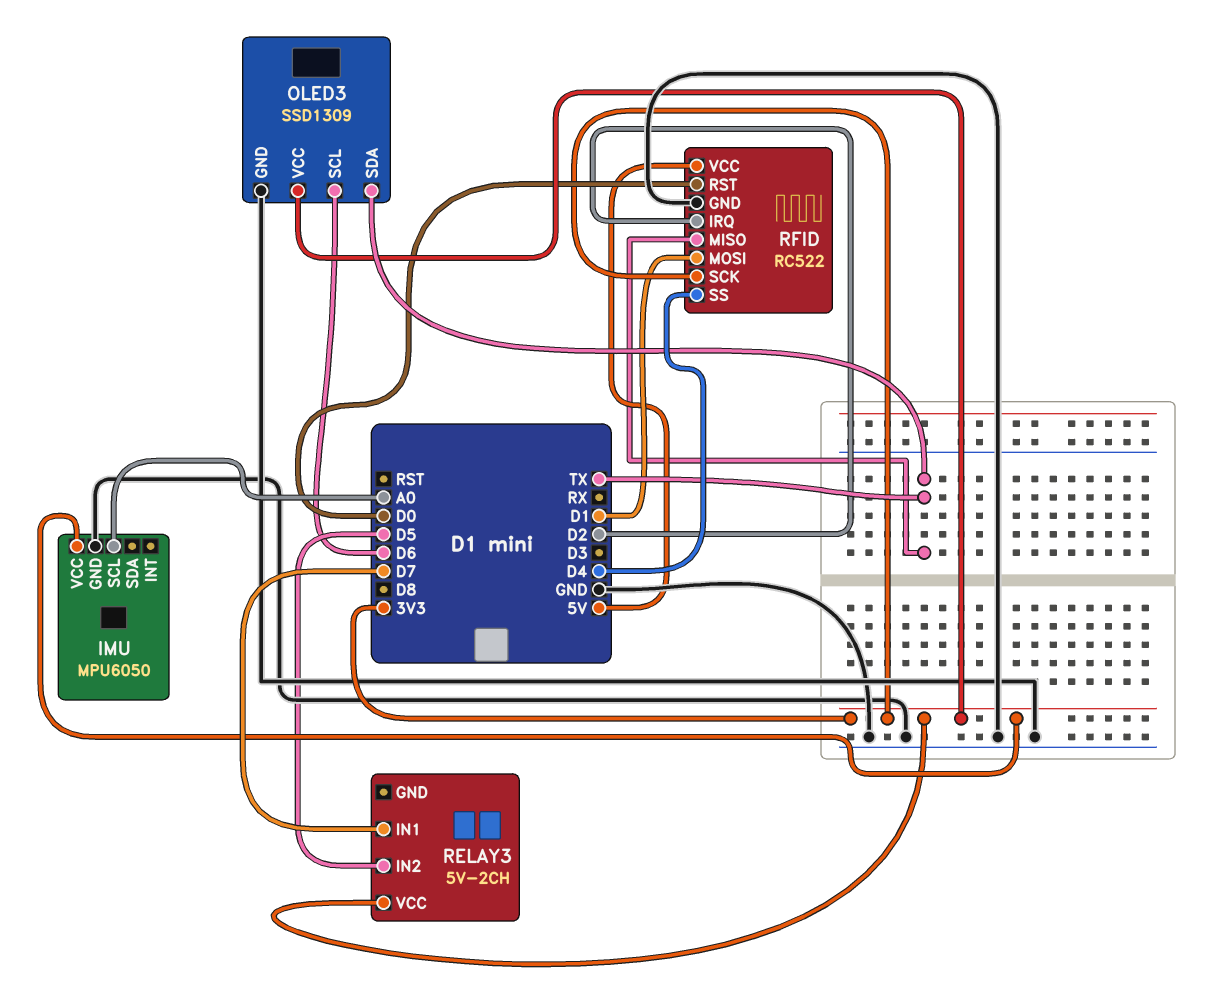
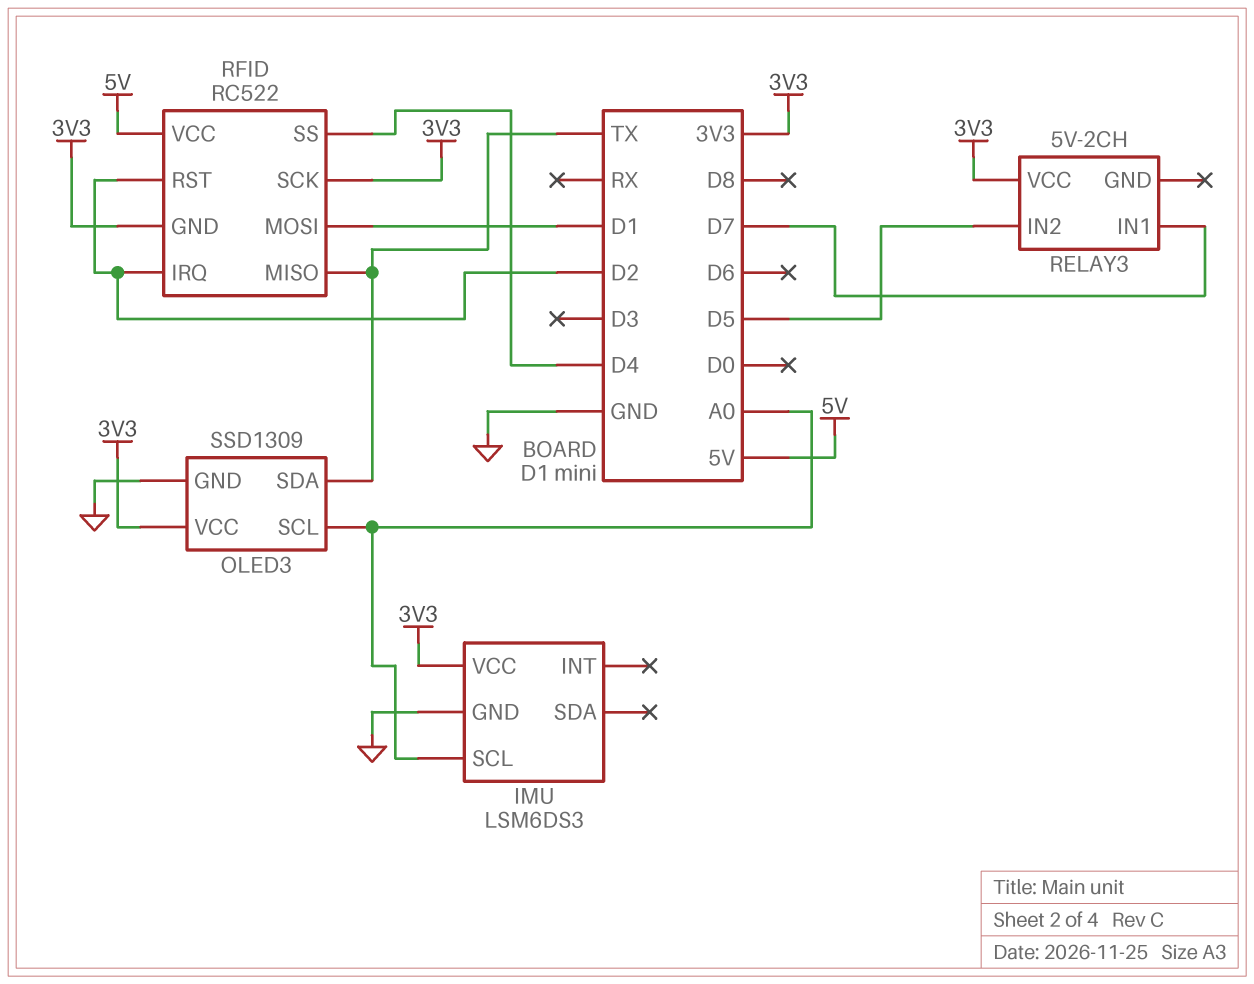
IMU: MPU6050 -> LSM6DS3
OLED3 pin SCL: D6 -> A0
RFID pin GND: GND -> 3V3
RFID pin RST: D0 -> D2

